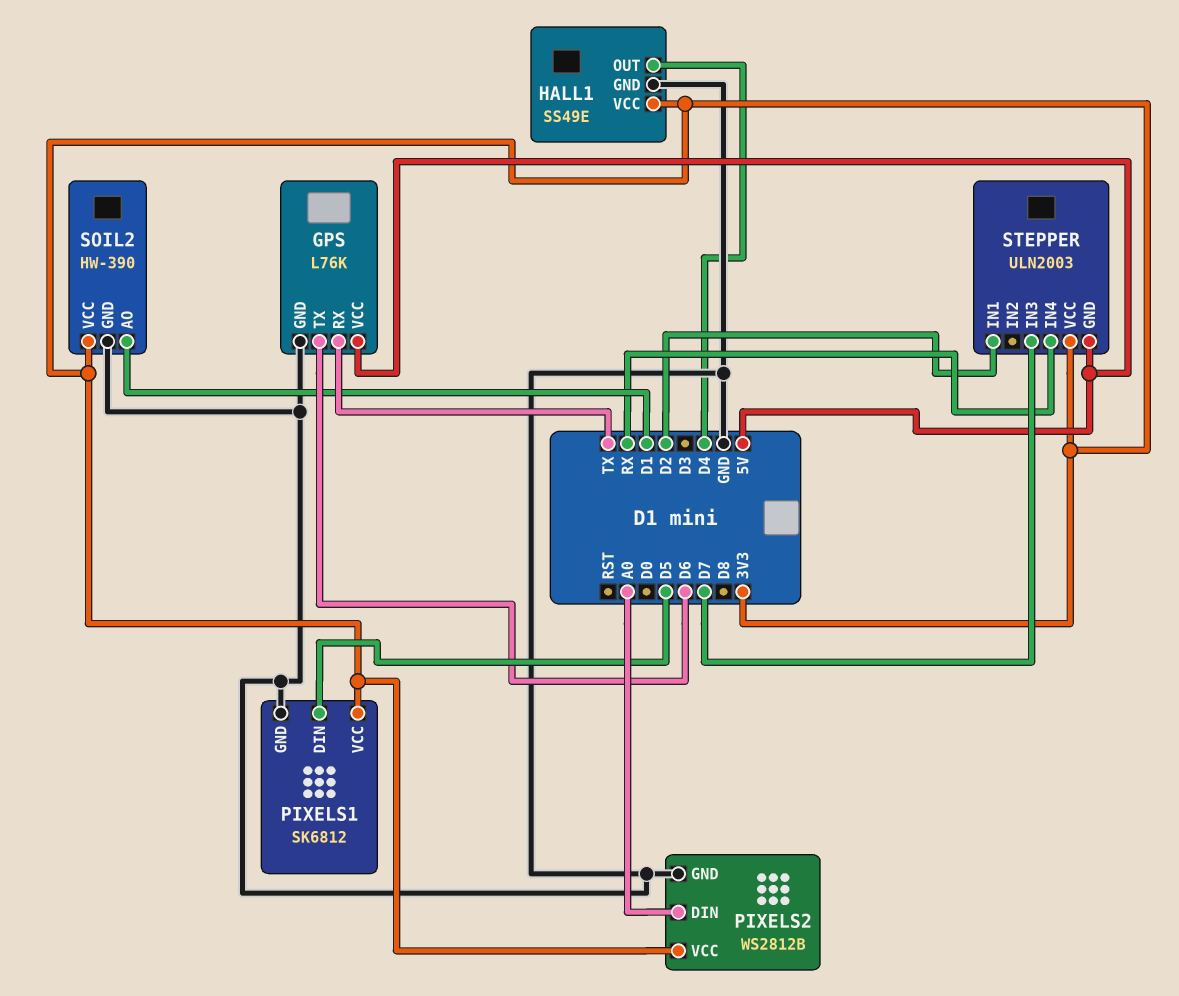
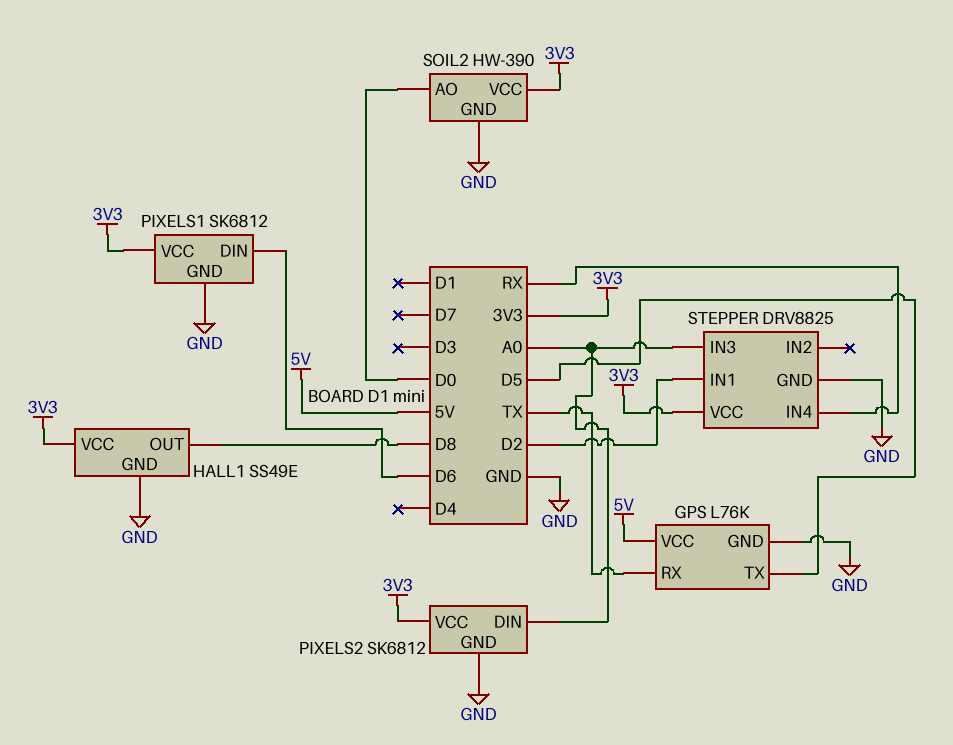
GPS pin TX: D6 -> D5
HALL1 pin OUT: D4 -> D8
PIXELS1 pin DIN: D5 -> D6
PIXELS2: WS2812B -> SK6812
SOIL2 pin AO: D1 -> D0
STEPPER: ULN2003 -> DRV8825
STEPPER pin GND: 5V -> GND
STEPPER pin IN3: D7 -> A0

